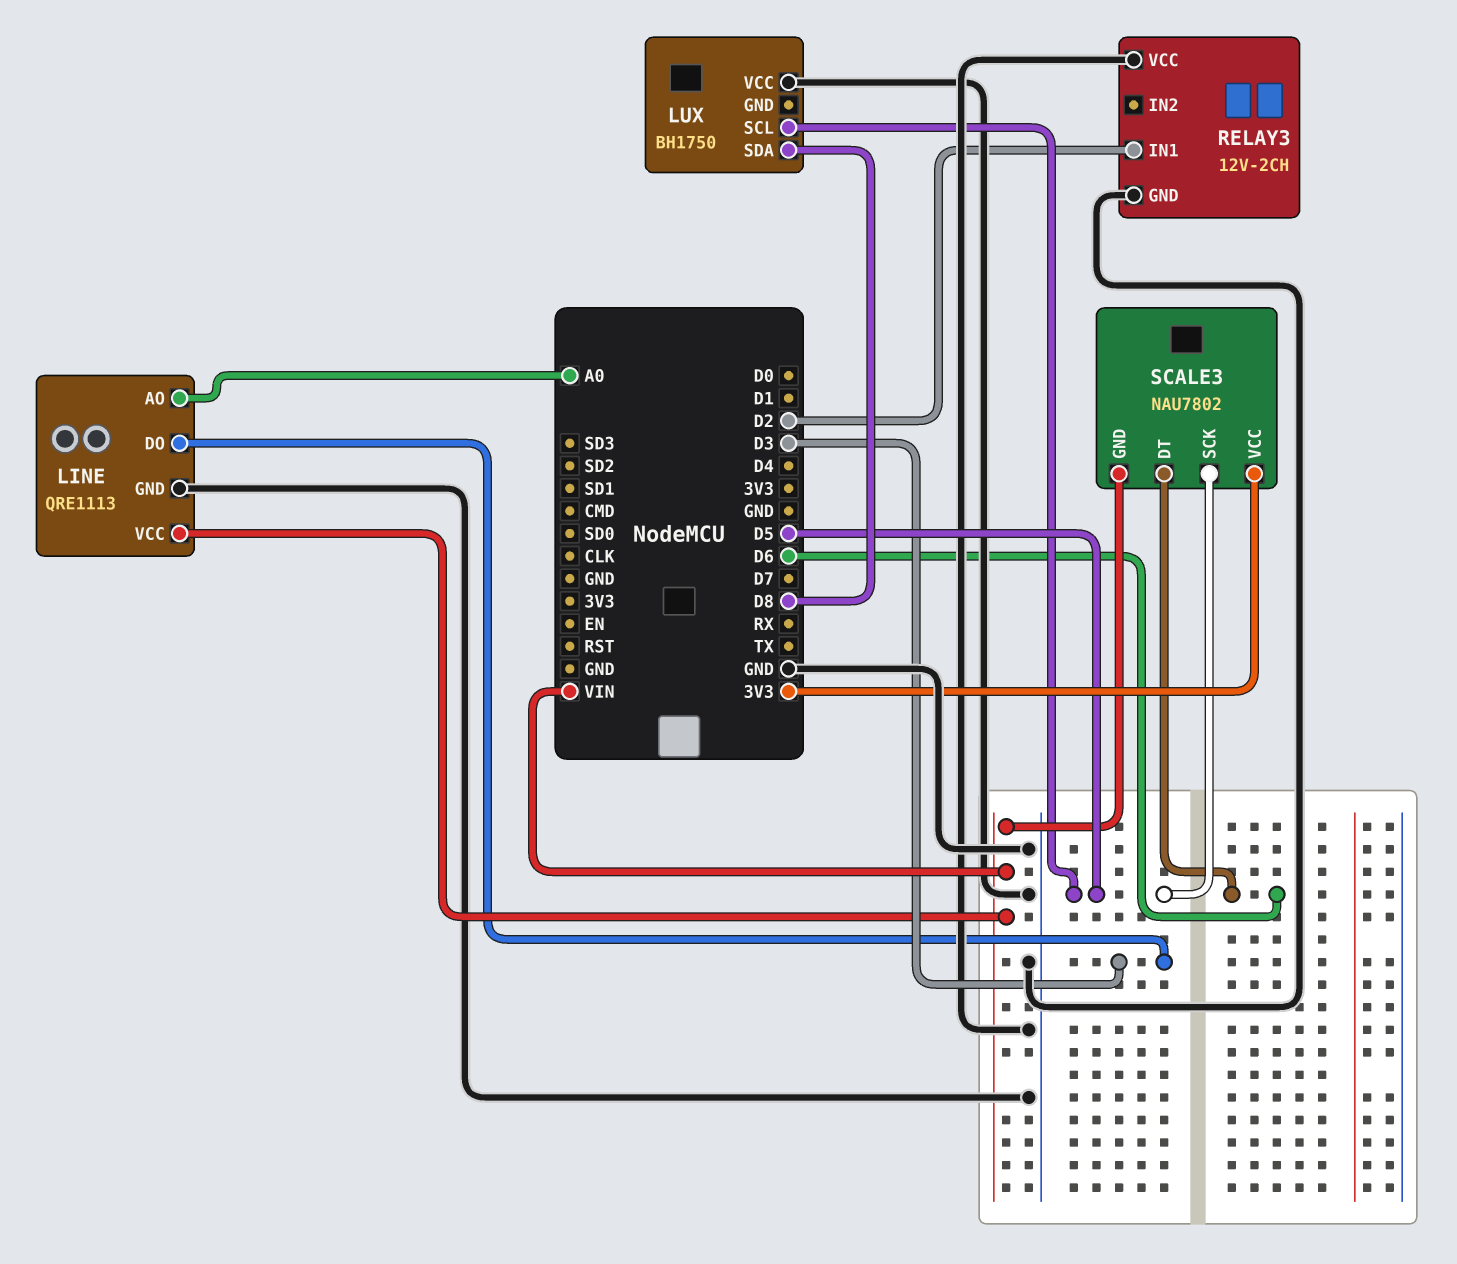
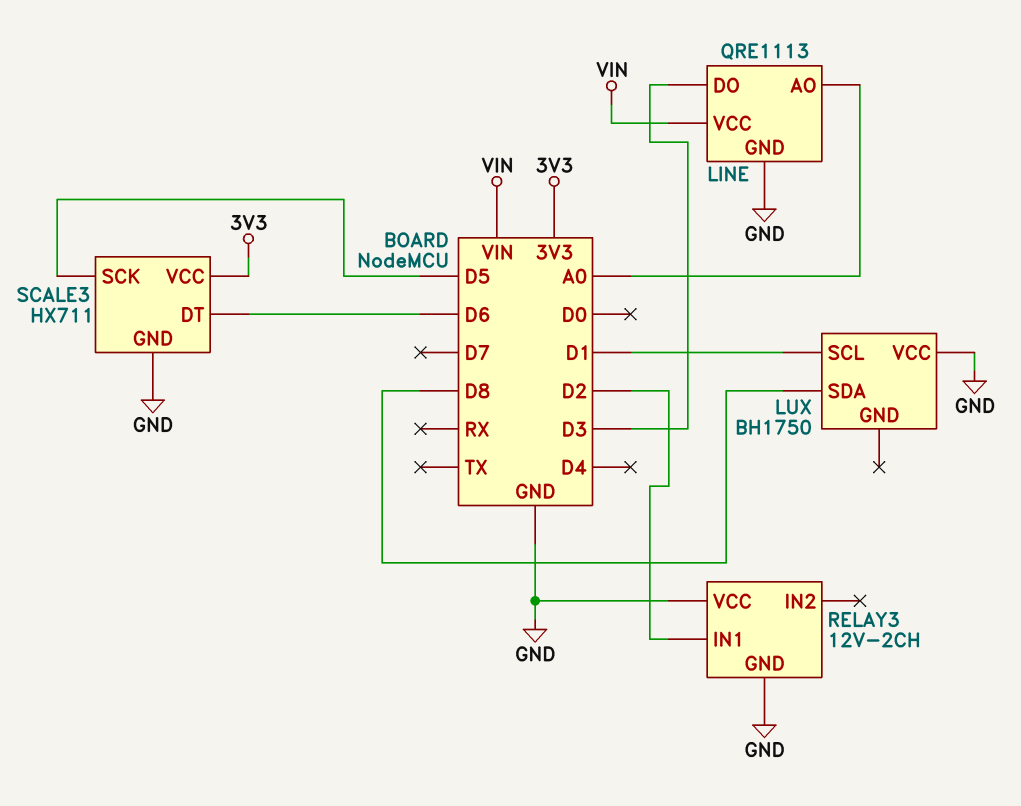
LUX pin SCL: D5 -> D1
SCALE3: NAU7802 -> HX711
SCALE3 pin GND: VIN -> GND

